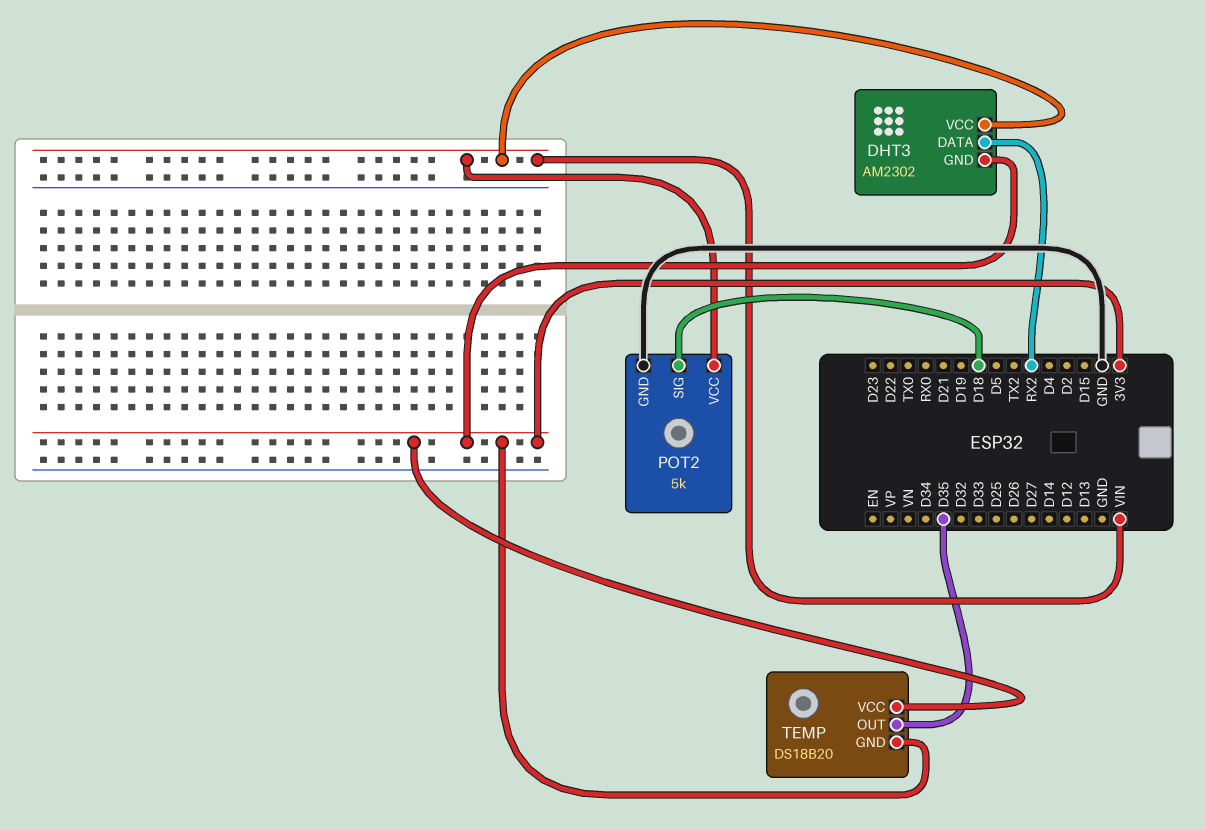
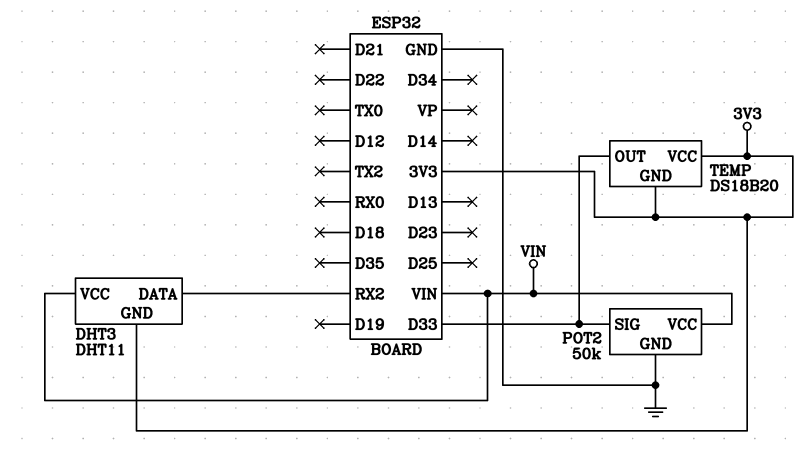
DHT3: AM2302 -> DHT11
POT2: 5k -> 50k
POT2 pin SIG: D18 -> D33
TEMP pin OUT: D35 -> D33

